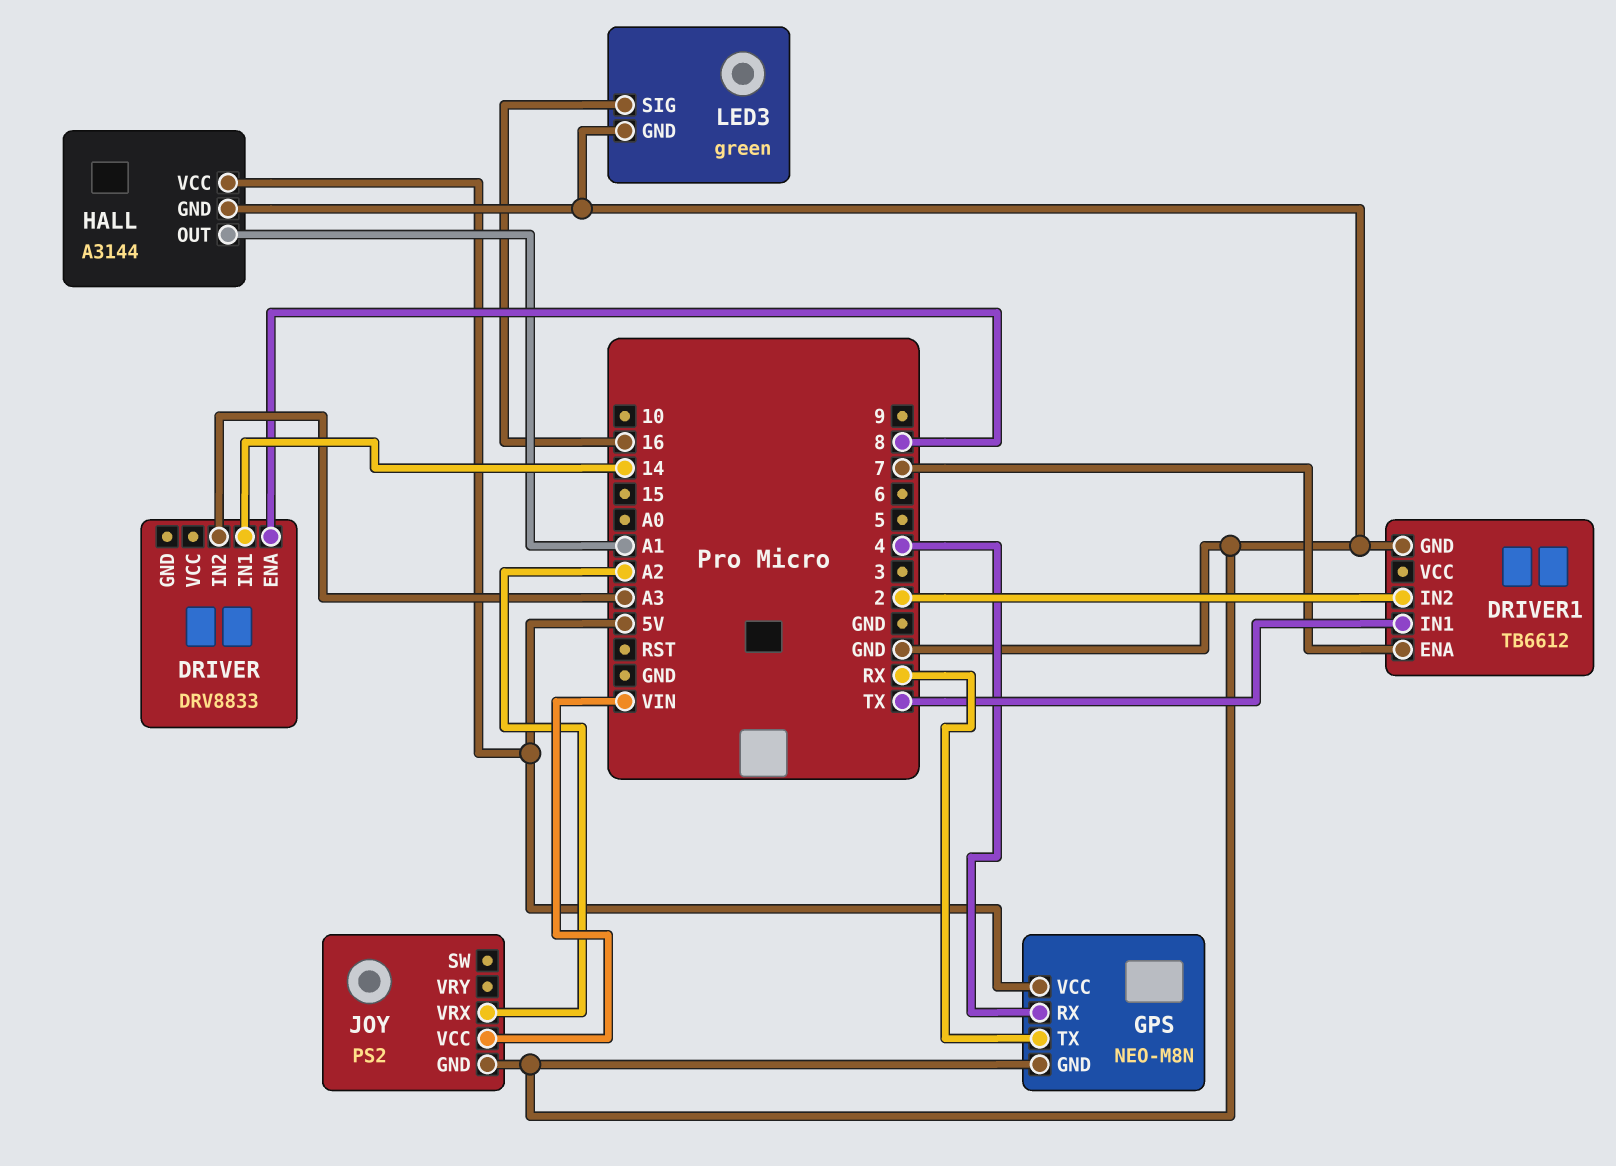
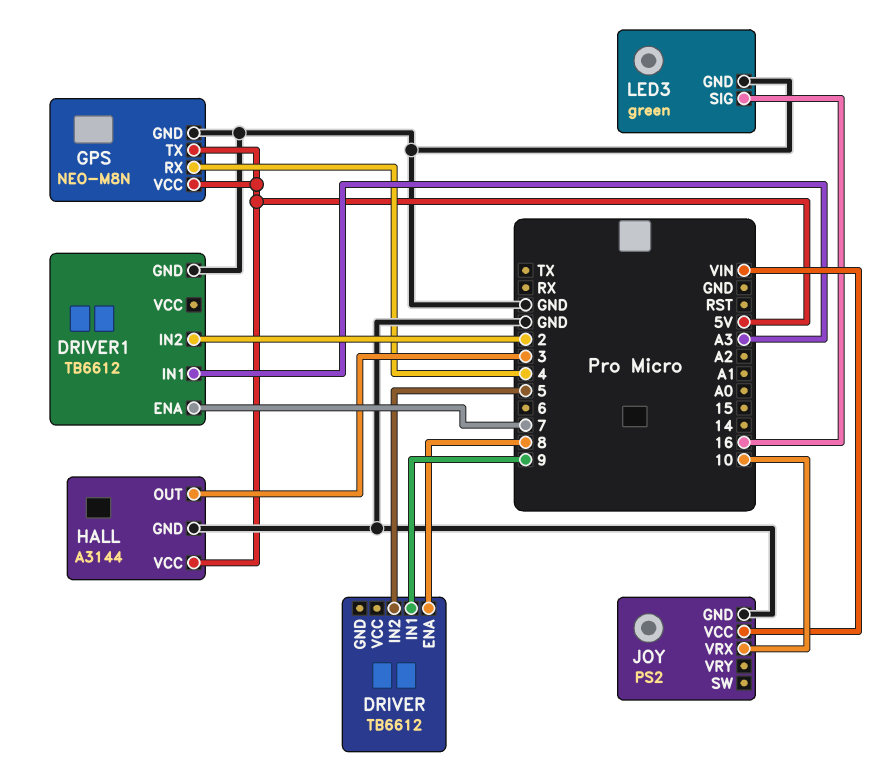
DRIVER: DRV8833 -> TB6612
DRIVER pin IN1: 14 -> 9
DRIVER pin IN2: A3 -> 5
DRIVER1 pin IN1: TX -> A3
GPS pin TX: RX -> 5V
HALL pin OUT: A1 -> 3
JOY pin VRX: A2 -> 10

